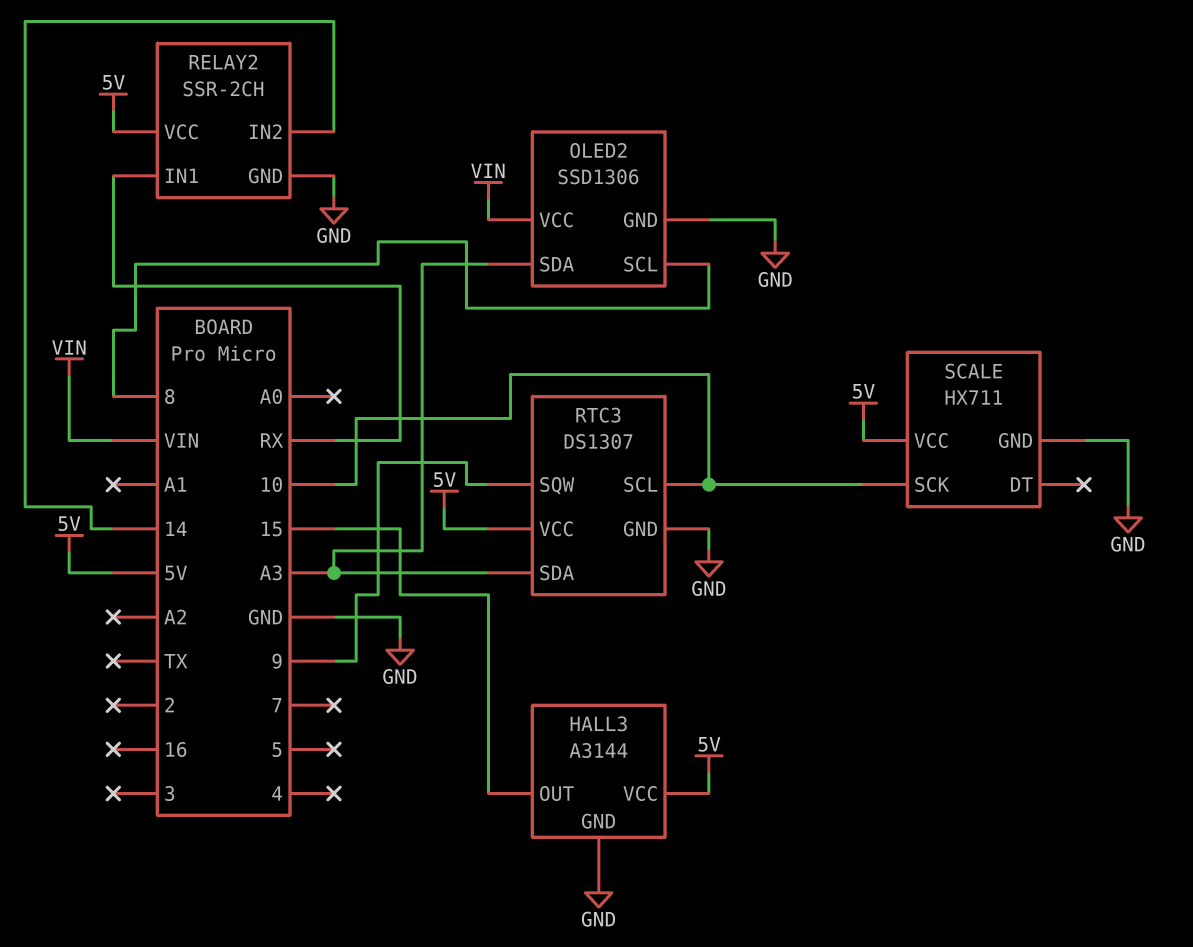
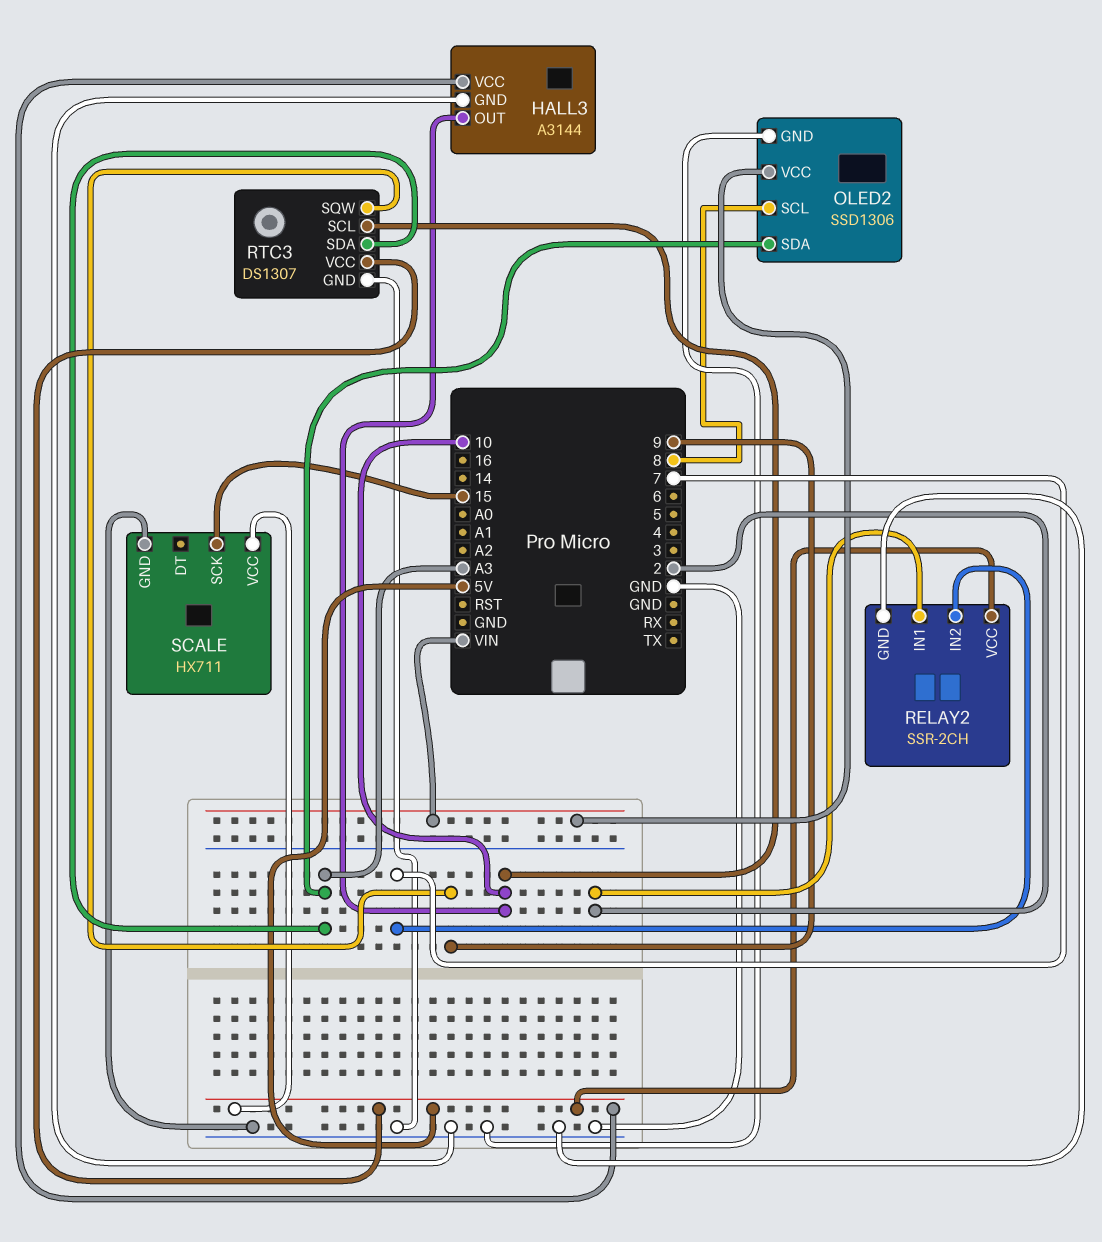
HALL3 pin OUT: 15 -> 10
RELAY2 pin IN1: RX -> 2
RELAY2 pin IN2: 14 -> 7
SCALE pin SCK: 10 -> 15

